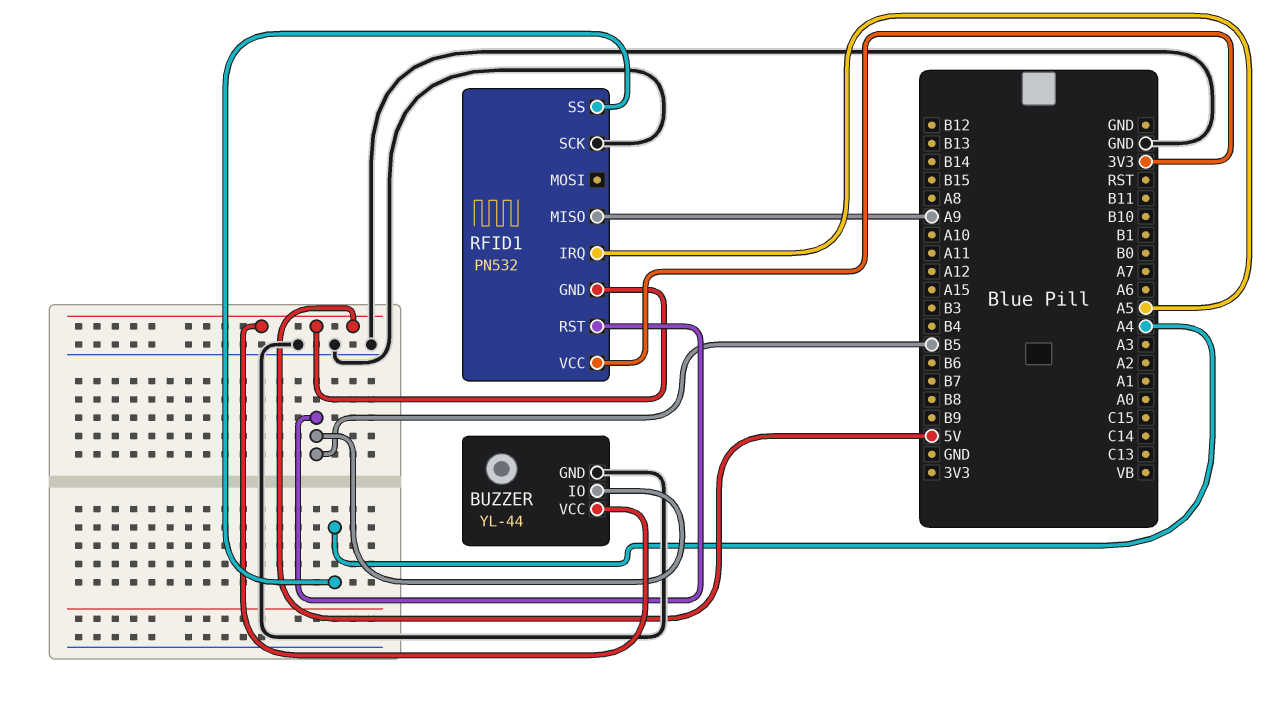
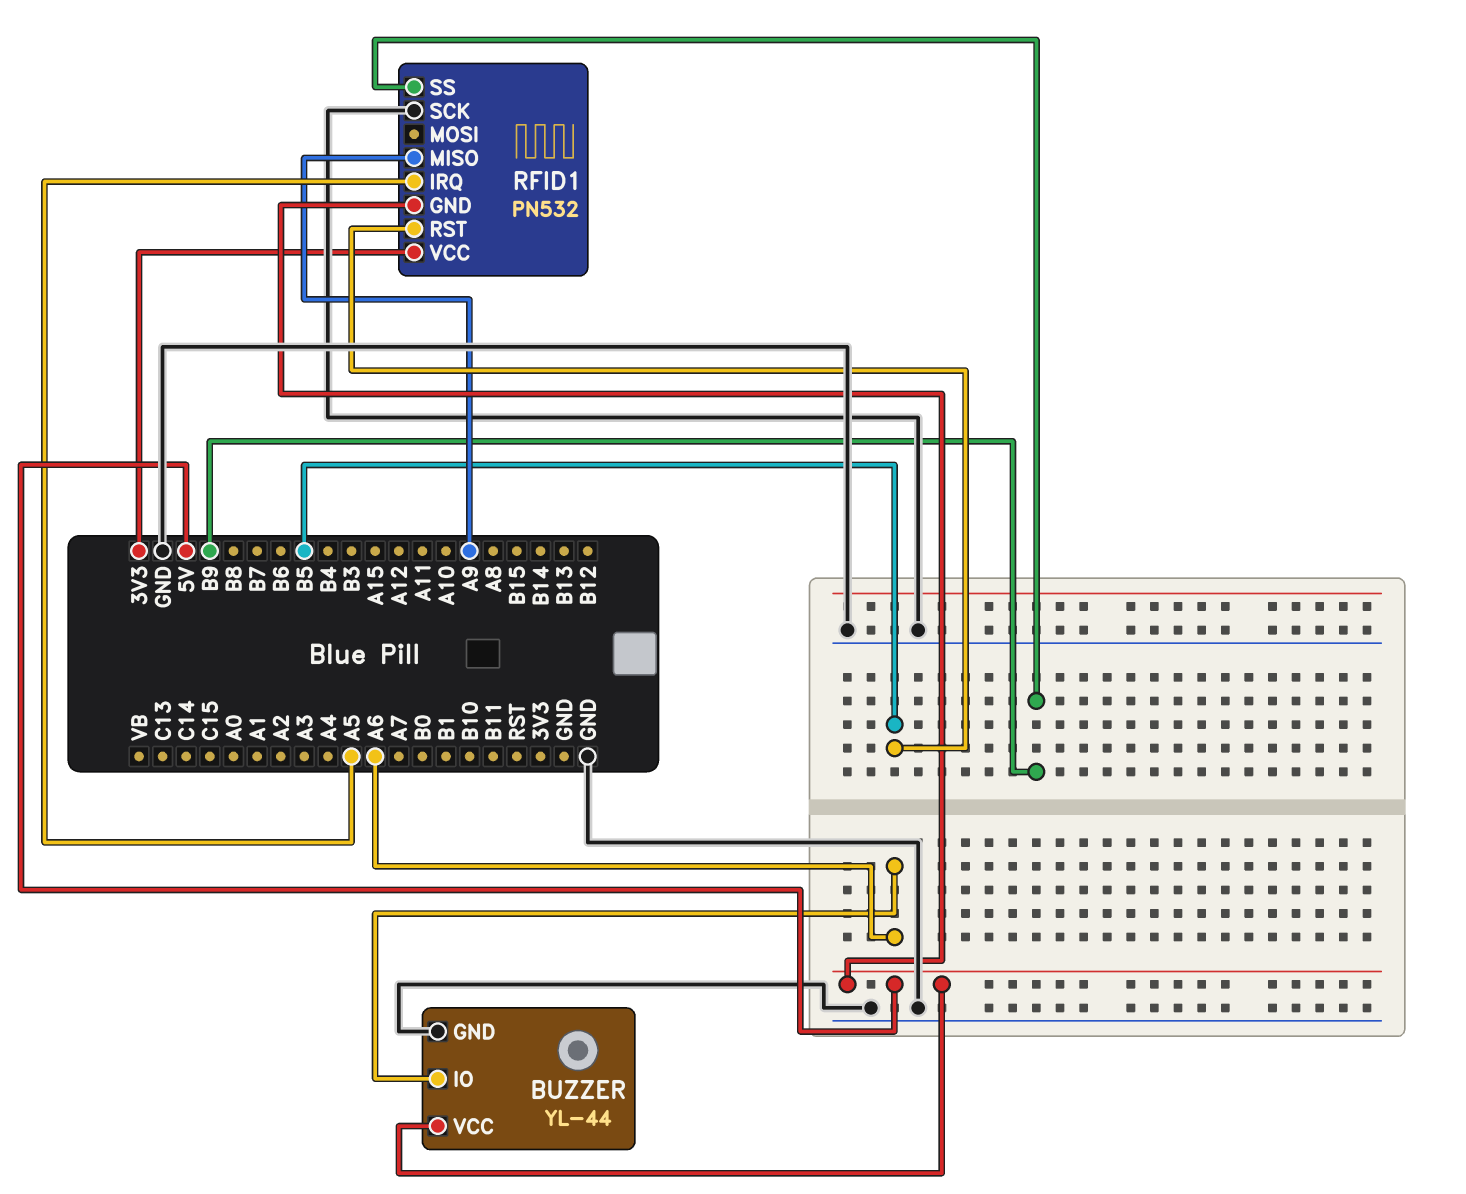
BUZZER pin IO: B5 -> A6
RFID1 pin SS: A4 -> B9

